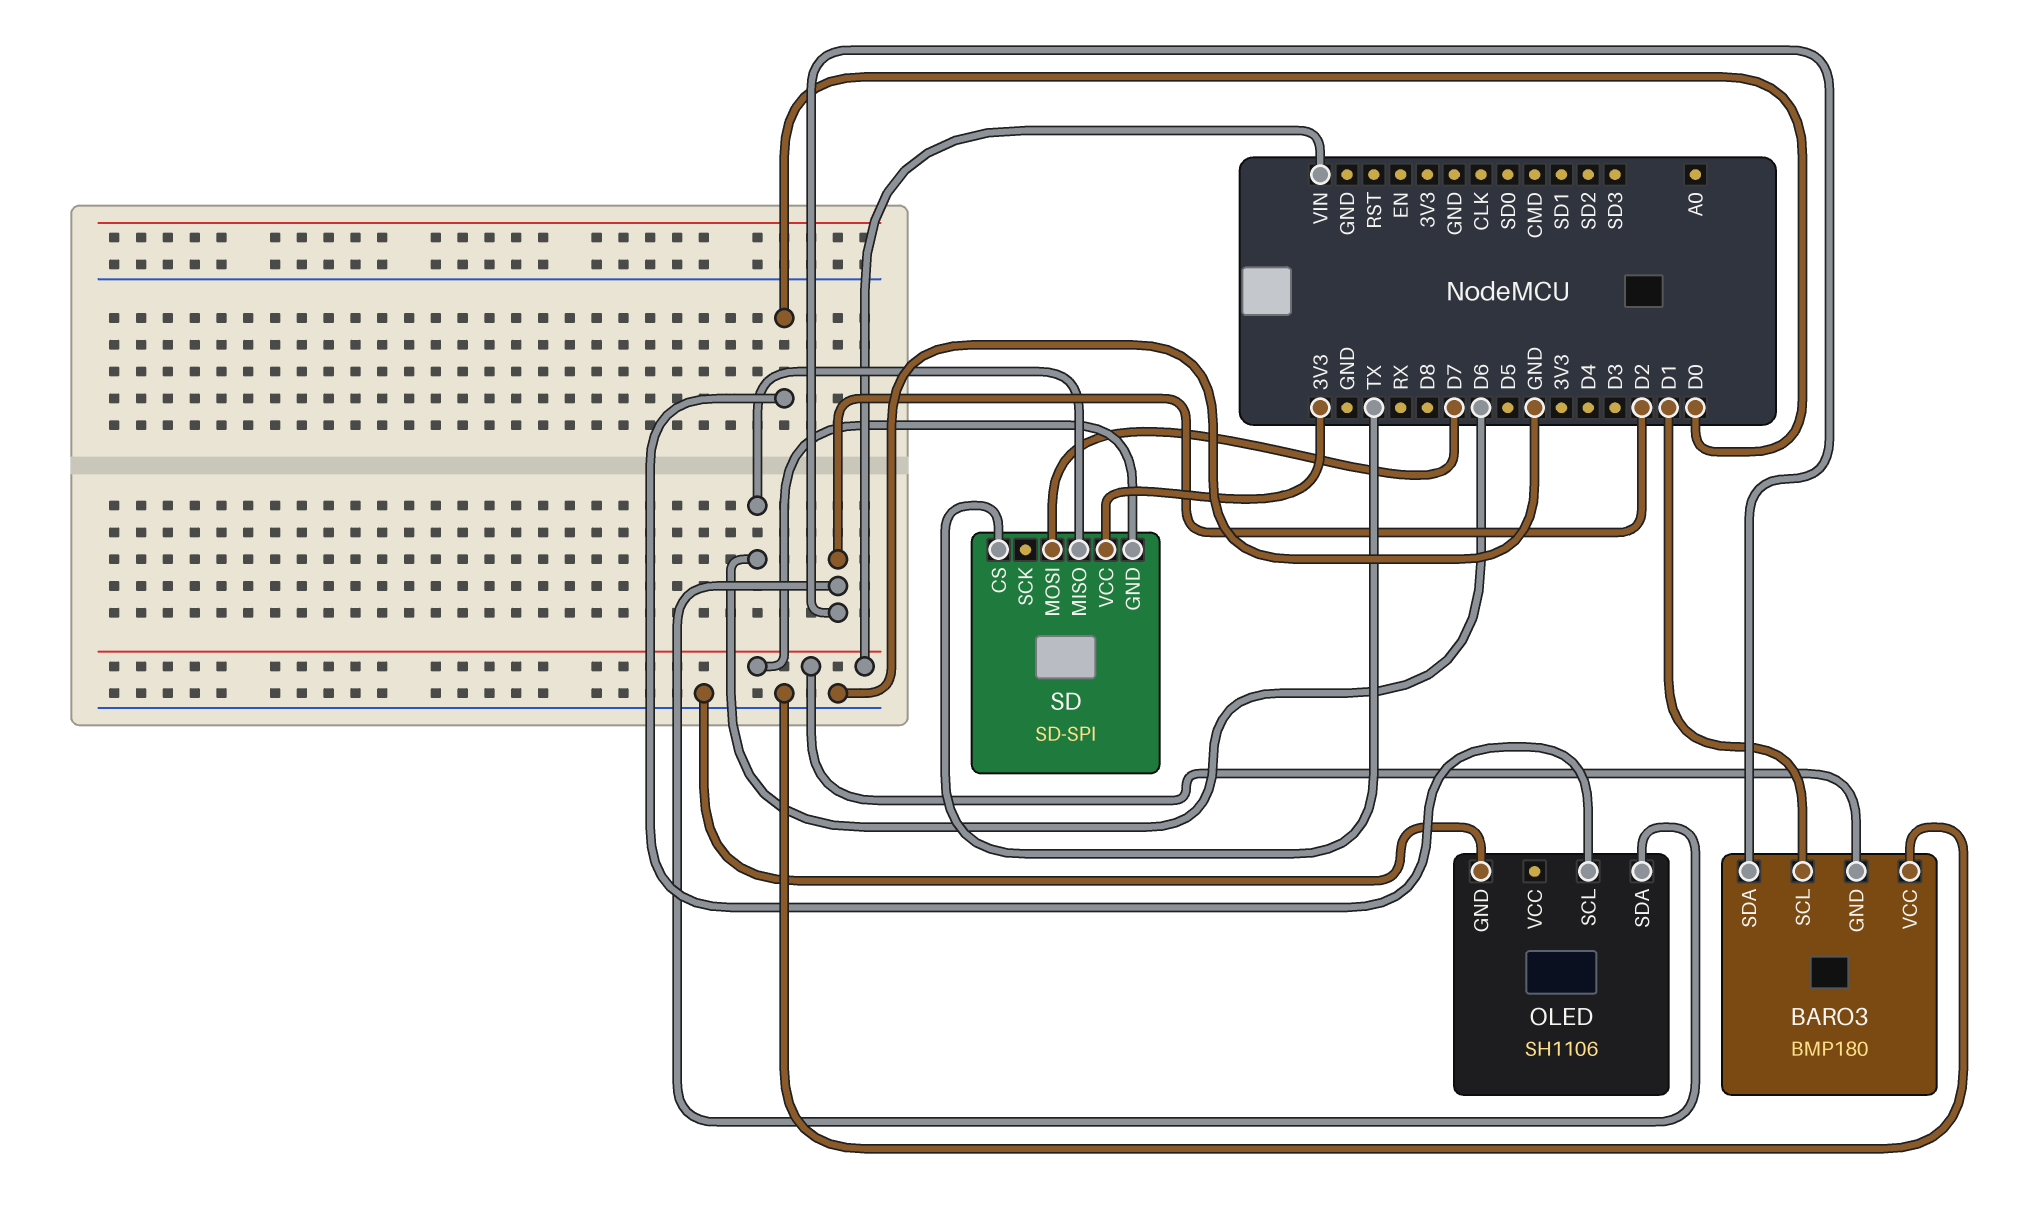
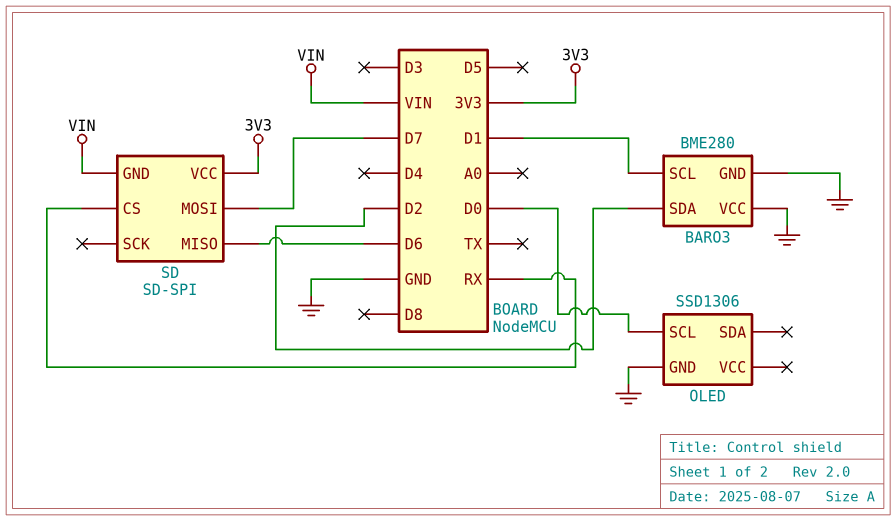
BARO3: BMP180 -> BME280
BARO3 pin GND: VIN -> GND
OLED: SH1106 -> SSD1306
OLED pin SDA: D2 -> none
SD pin CS: TX -> RX

